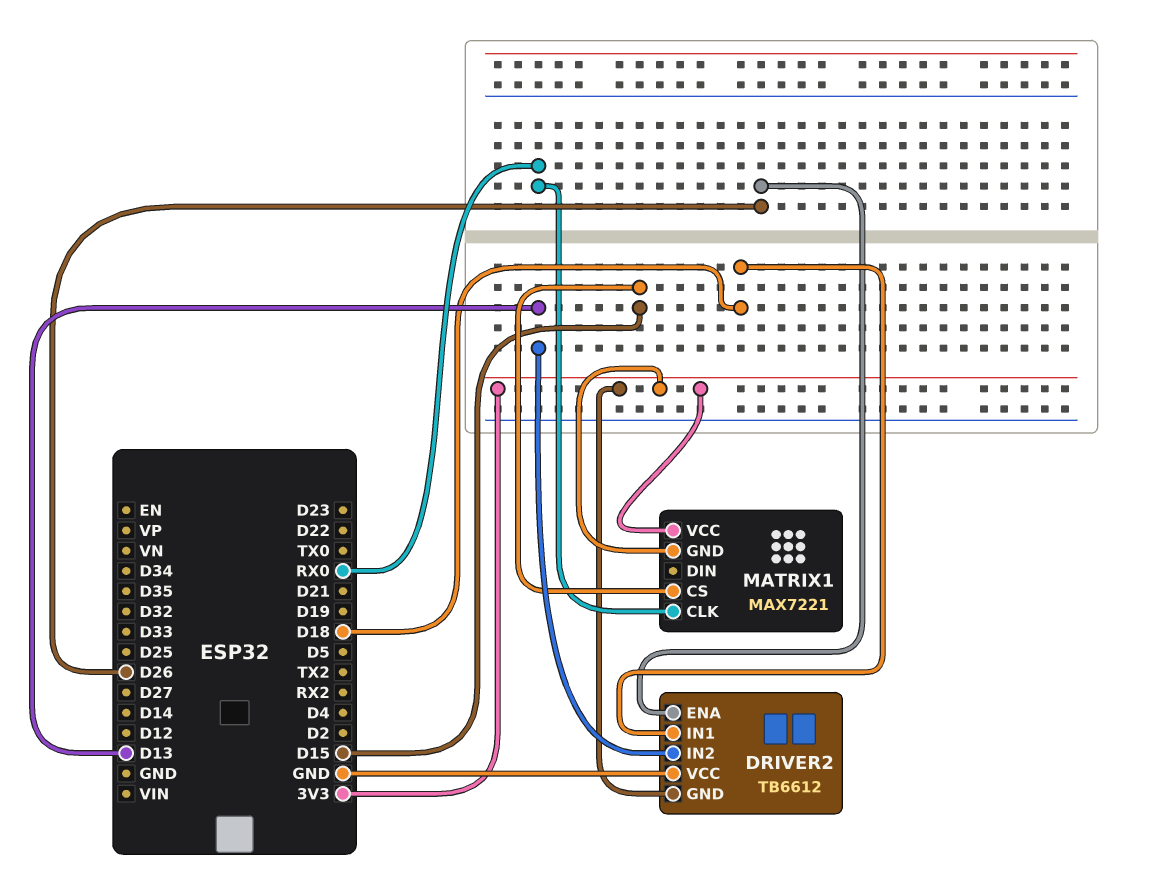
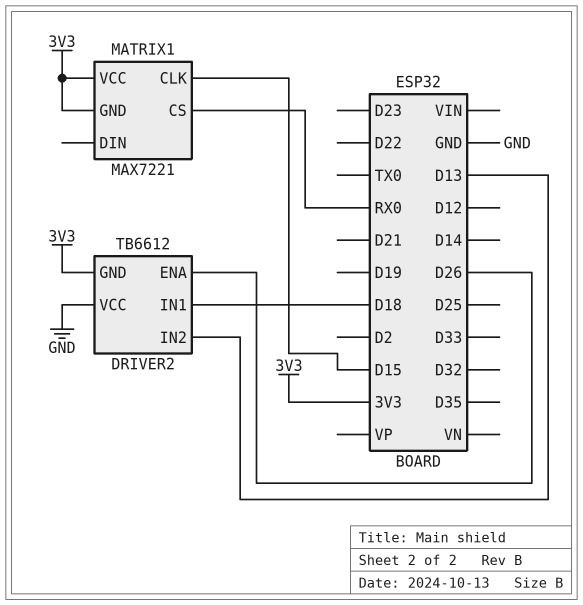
MATRIX1 pin CLK: RX0 -> D15
MATRIX1 pin CS: D15 -> RX0

